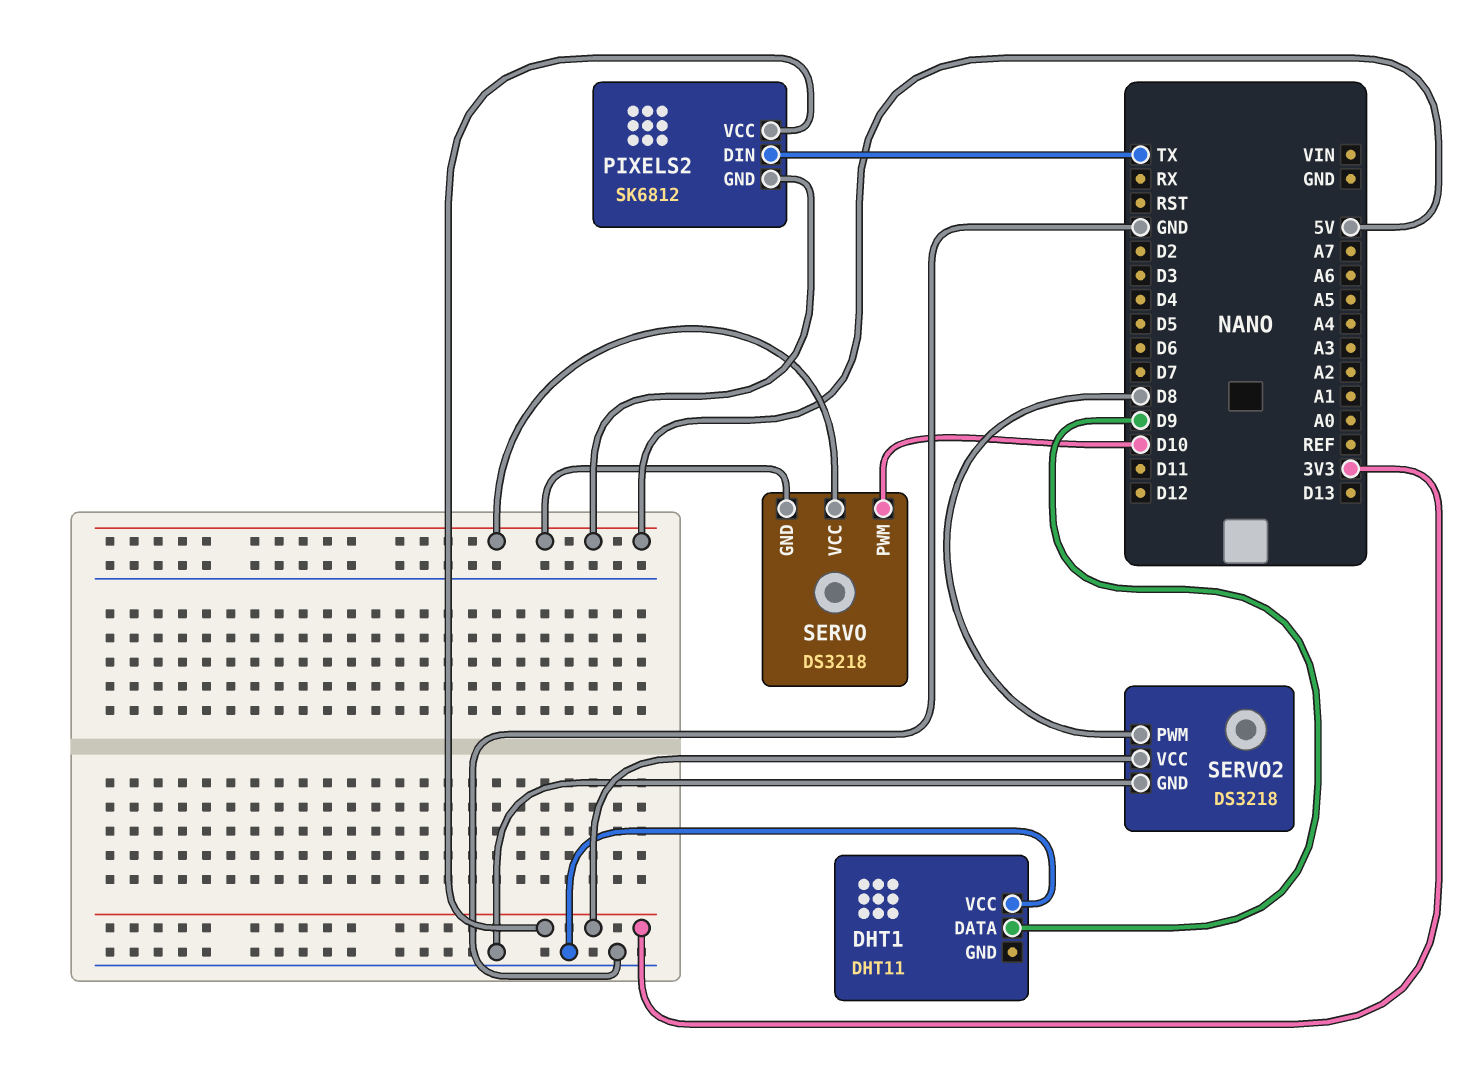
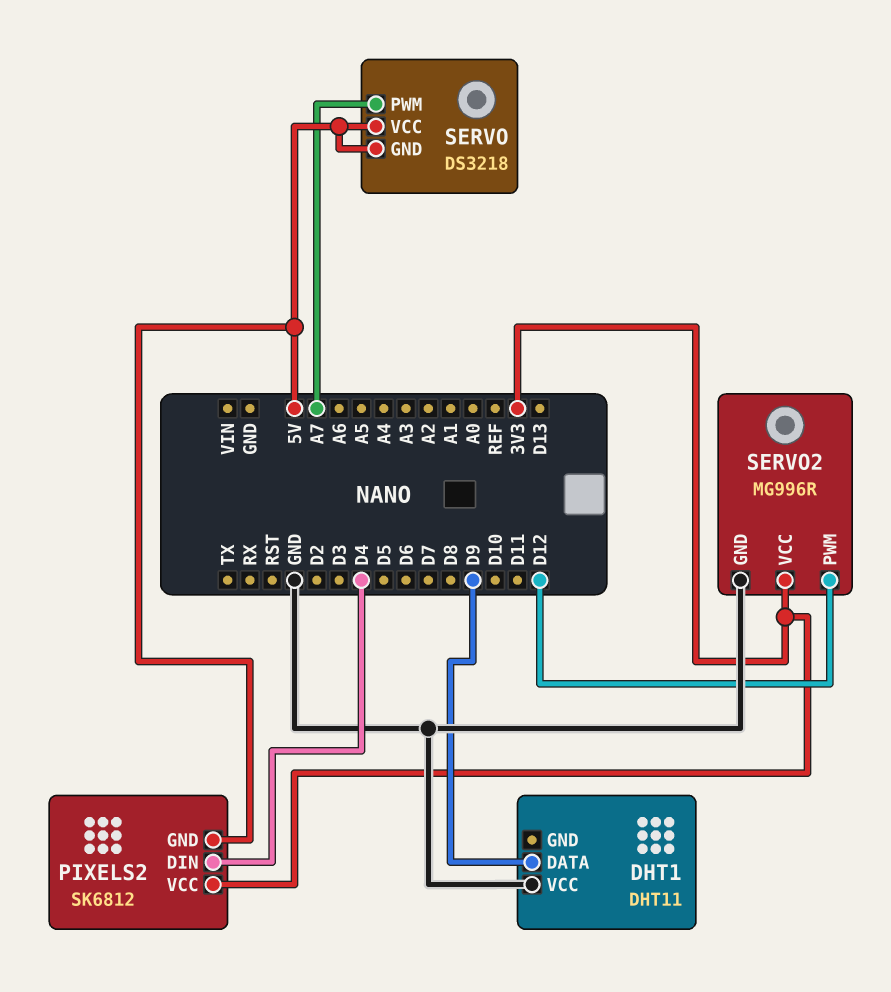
PIXELS2 pin DIN: TX -> D4
SERVO pin PWM: D10 -> A7
SERVO2: DS3218 -> MG996R
SERVO2 pin PWM: D8 -> D12

